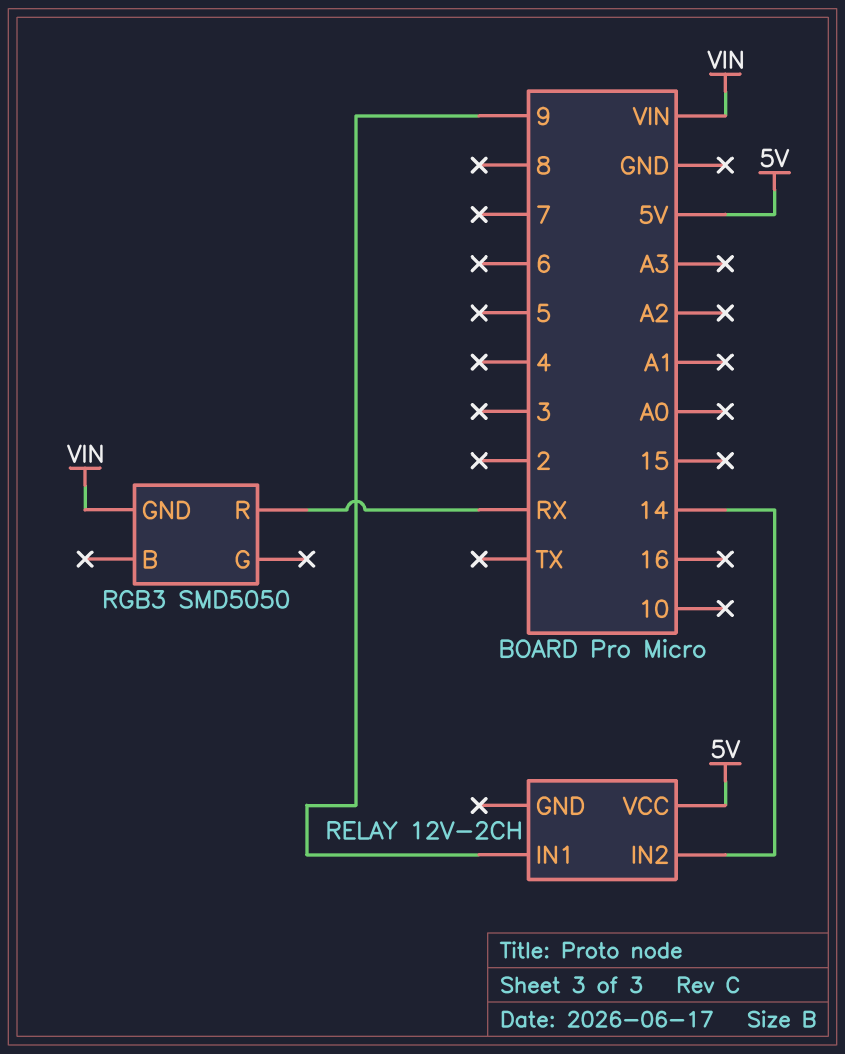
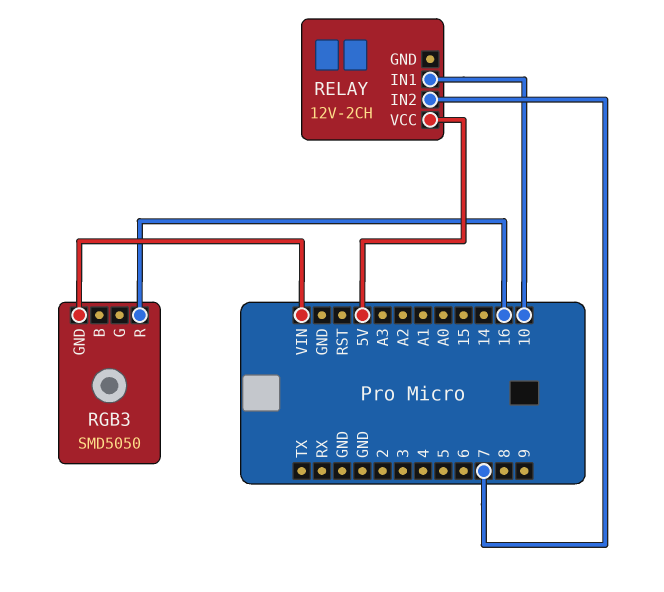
RELAY pin IN1: 9 -> 10
RELAY pin IN2: 14 -> 7
RGB3 pin R: RX -> 16

